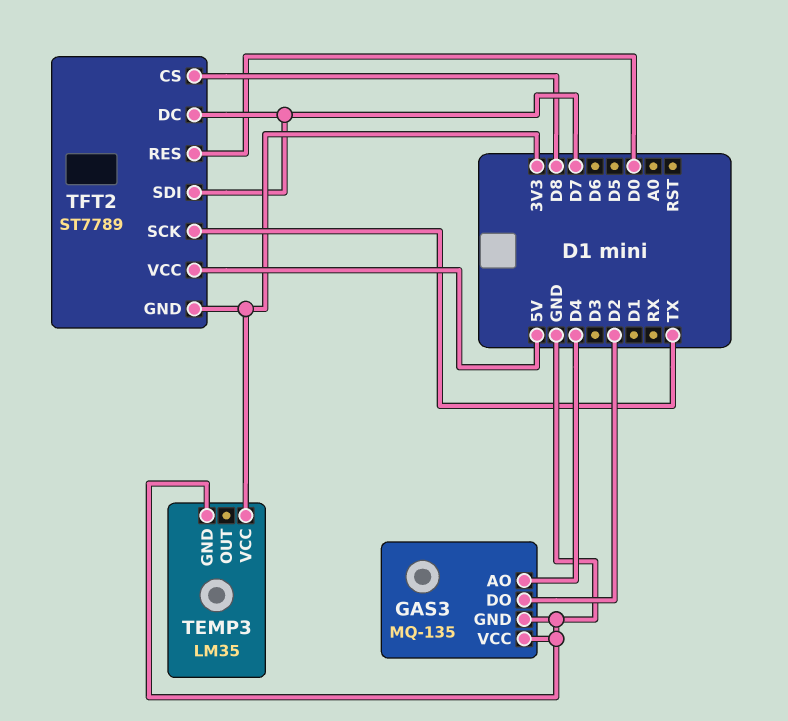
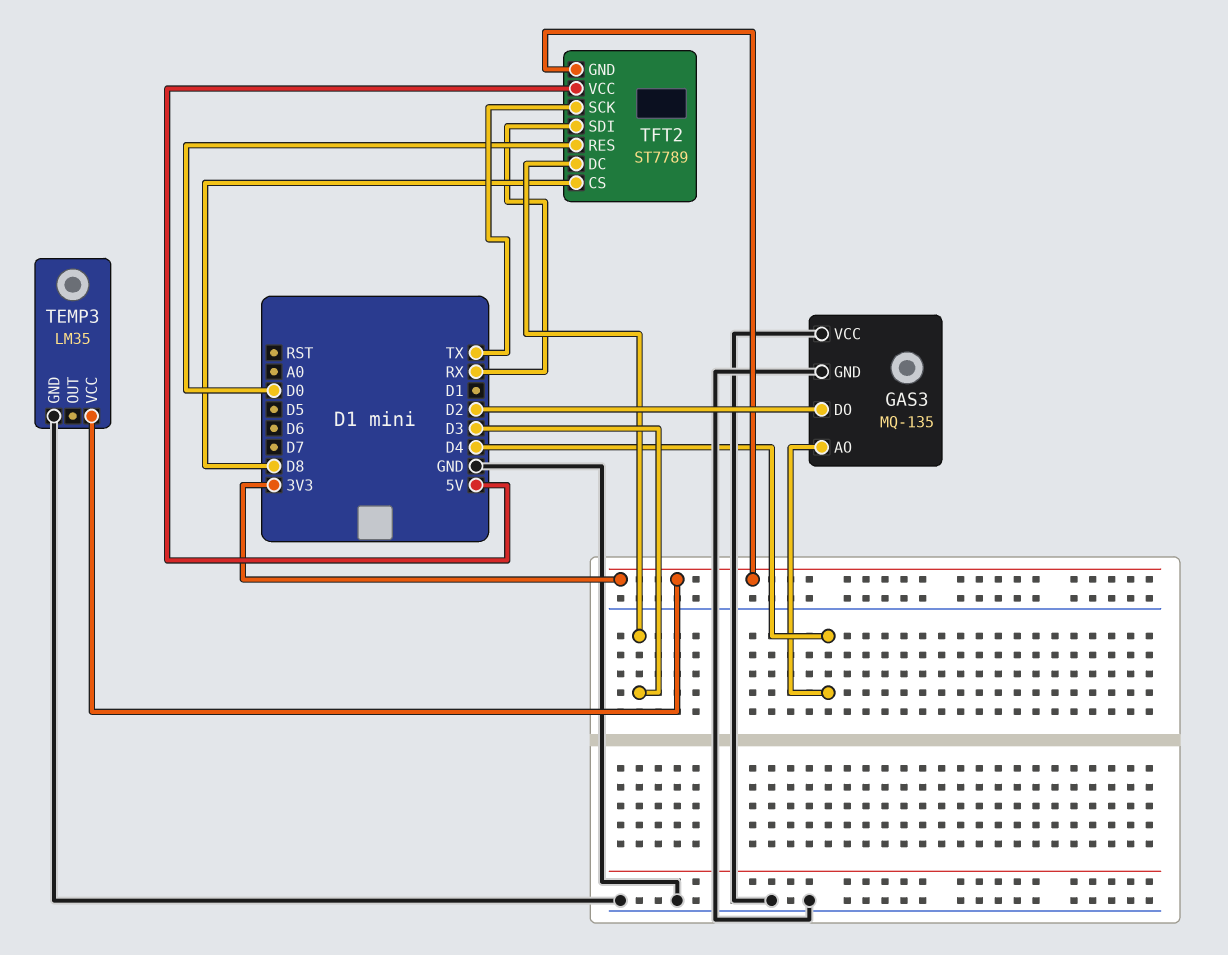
TFT2 pin DC: D7 -> D3
TFT2 pin SDI: D7 -> RX

